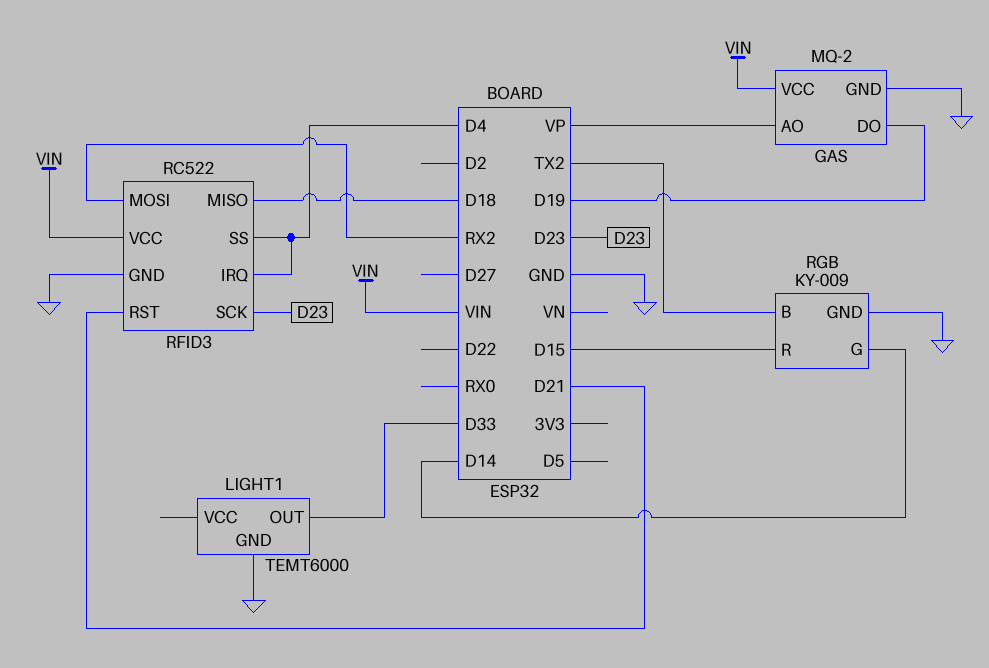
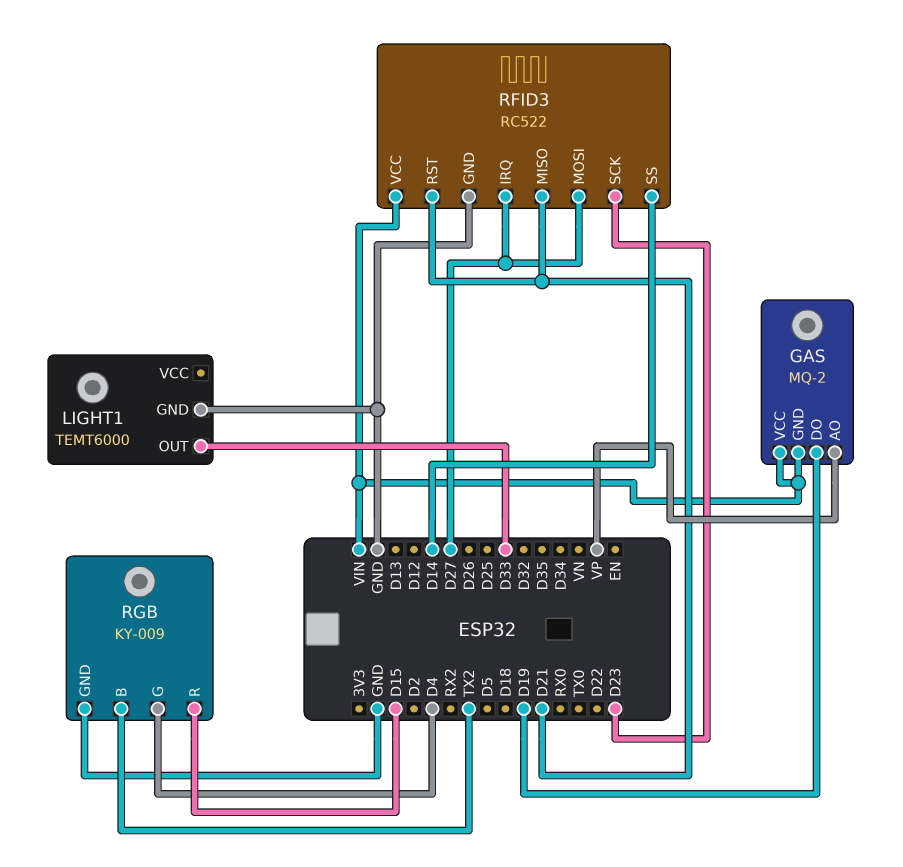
GAS pin GND: GND -> VIN
RFID3 pin IRQ: D4 -> D27
RFID3 pin MISO: D18 -> D21
RFID3 pin MOSI: RX2 -> D27
RFID3 pin SS: D4 -> D14
RGB pin G: D14 -> D4

